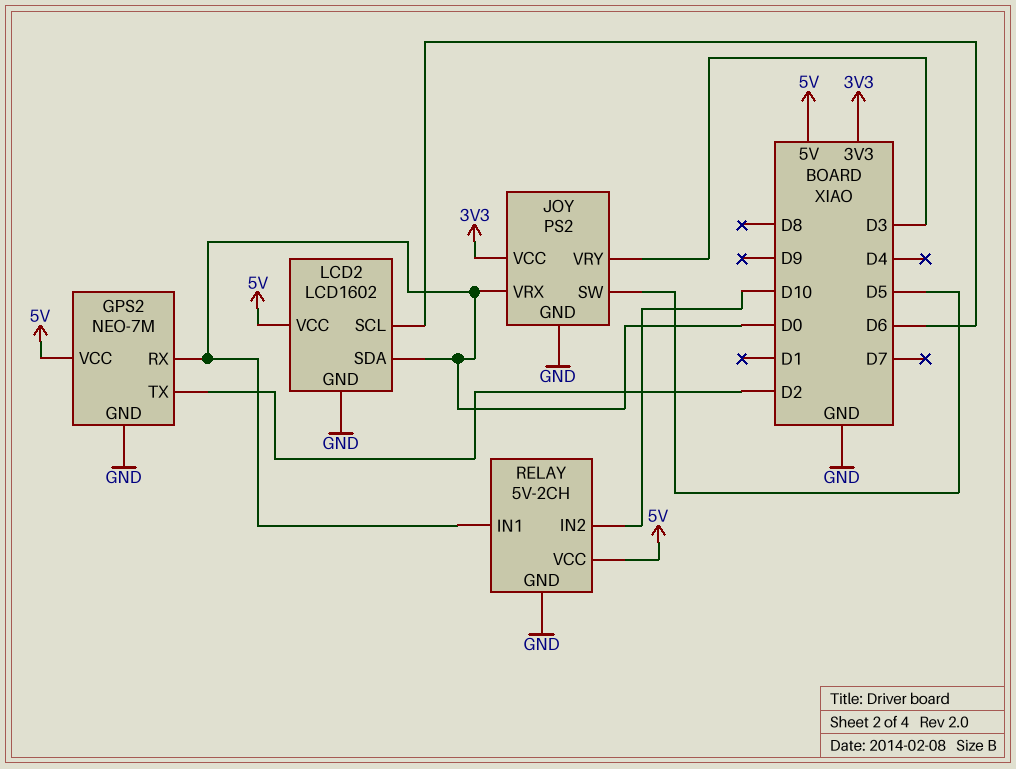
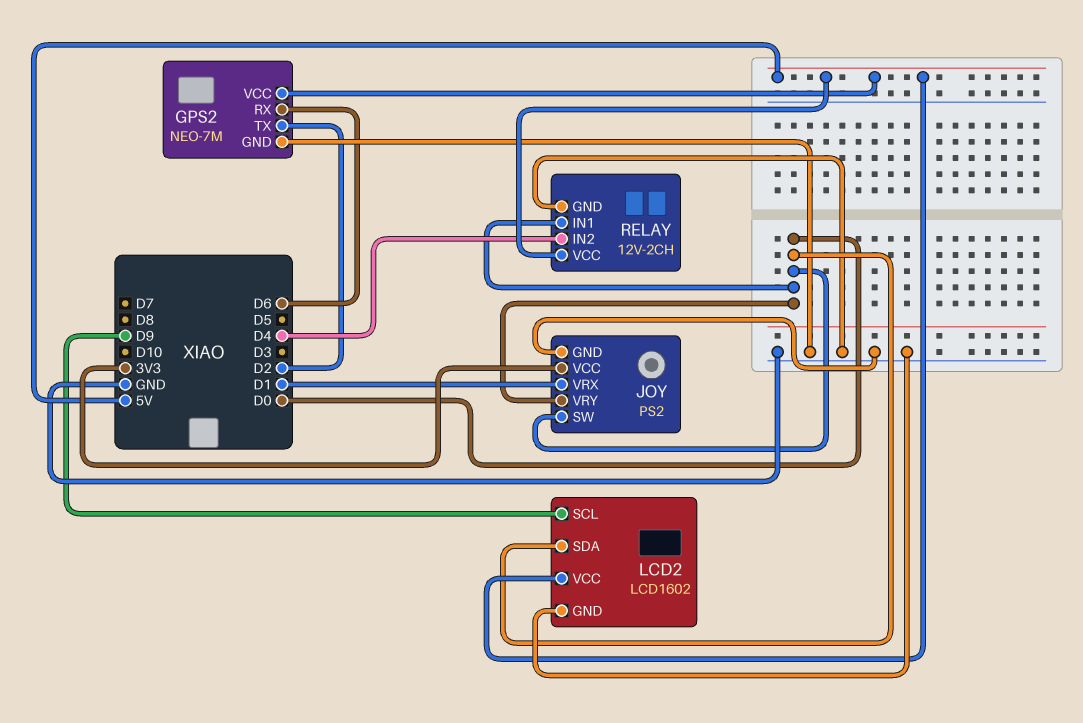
GPS2 pin RX: D0 -> D6
JOY pin SW: D5 -> D0
JOY pin VRX: D0 -> D1
JOY pin VRY: D3 -> D0
LCD2 pin SCL: D6 -> D9
RELAY: 5V-2CH -> 12V-2CH
RELAY pin IN2: D10 -> D4

